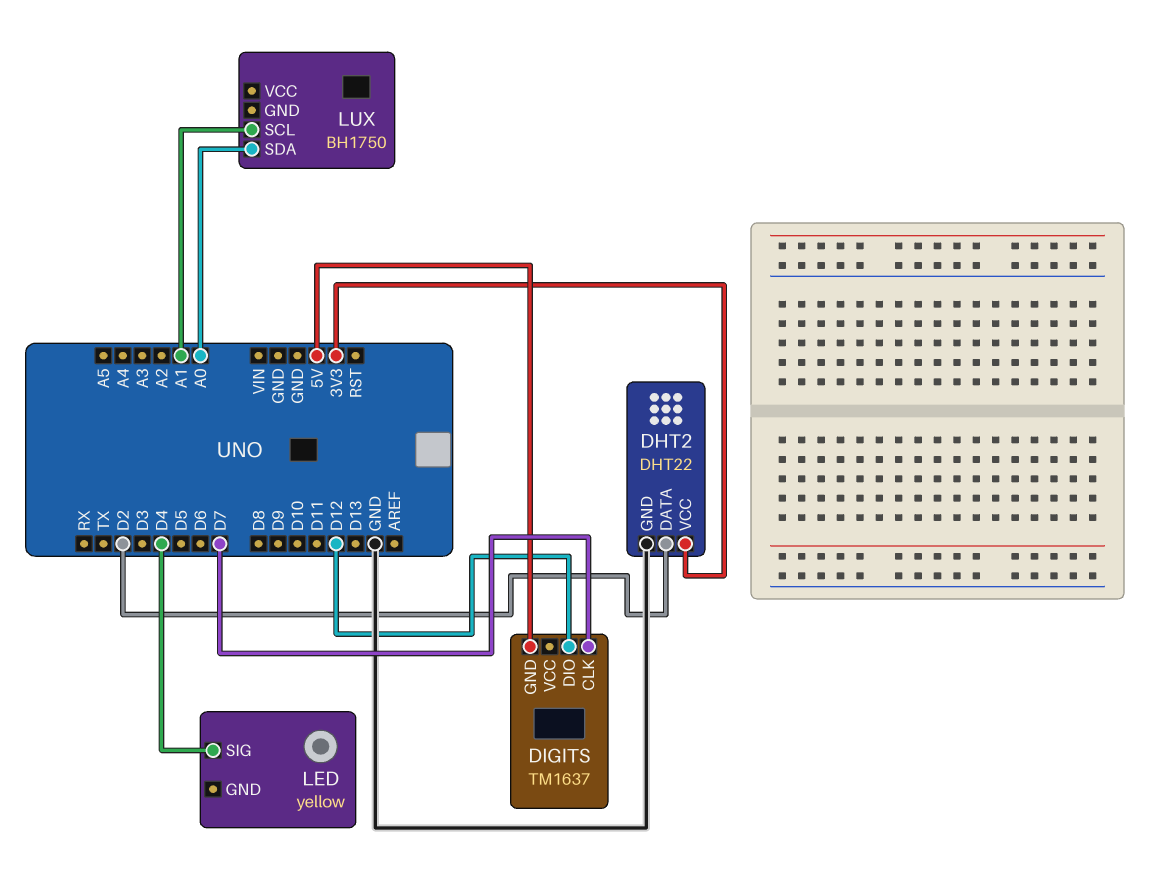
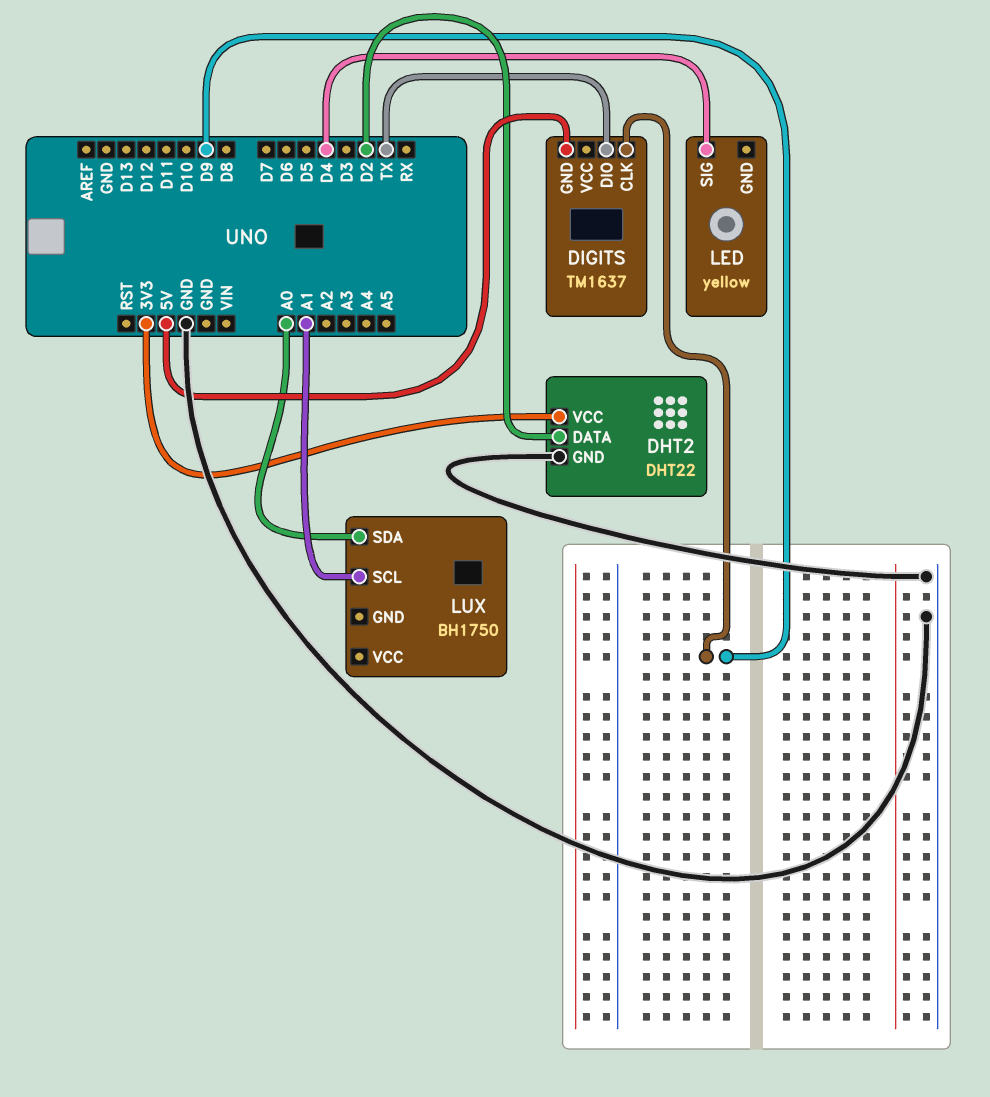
DIGITS pin CLK: D7 -> D9
DIGITS pin DIO: D12 -> TX

